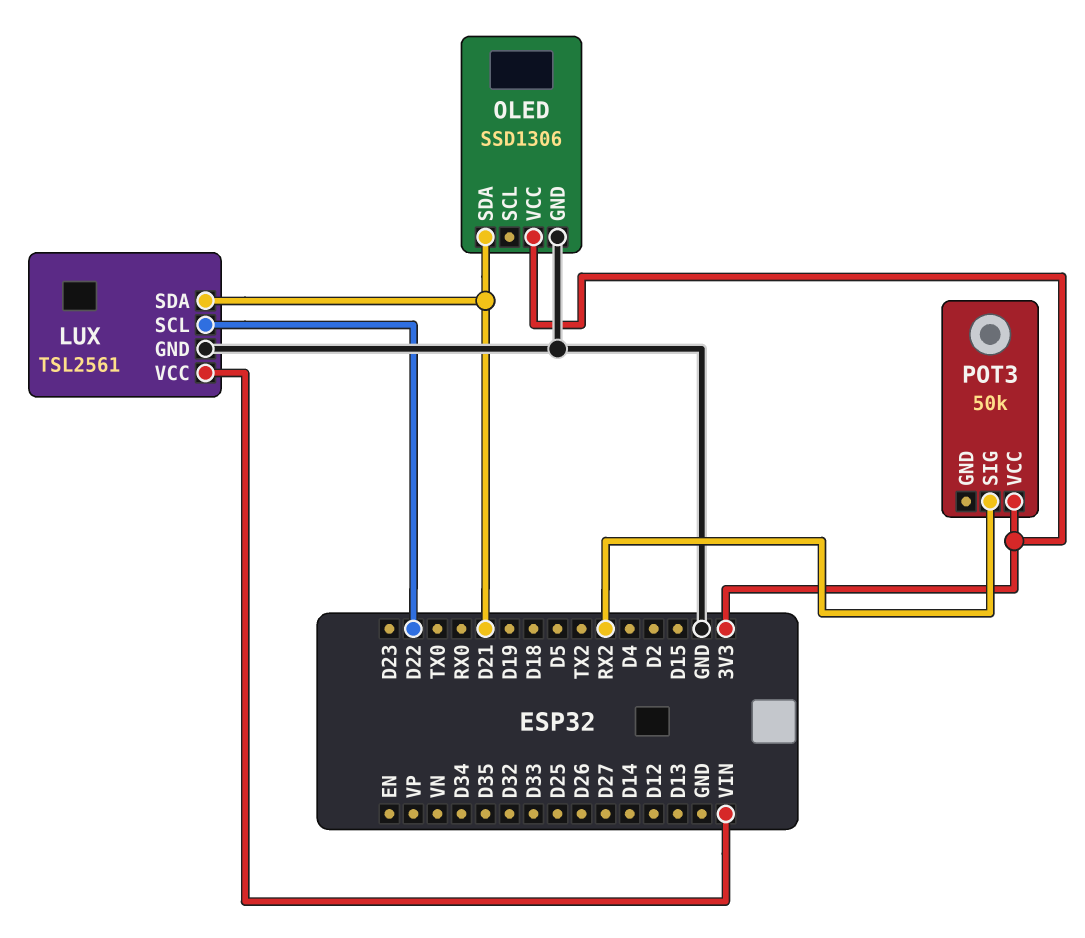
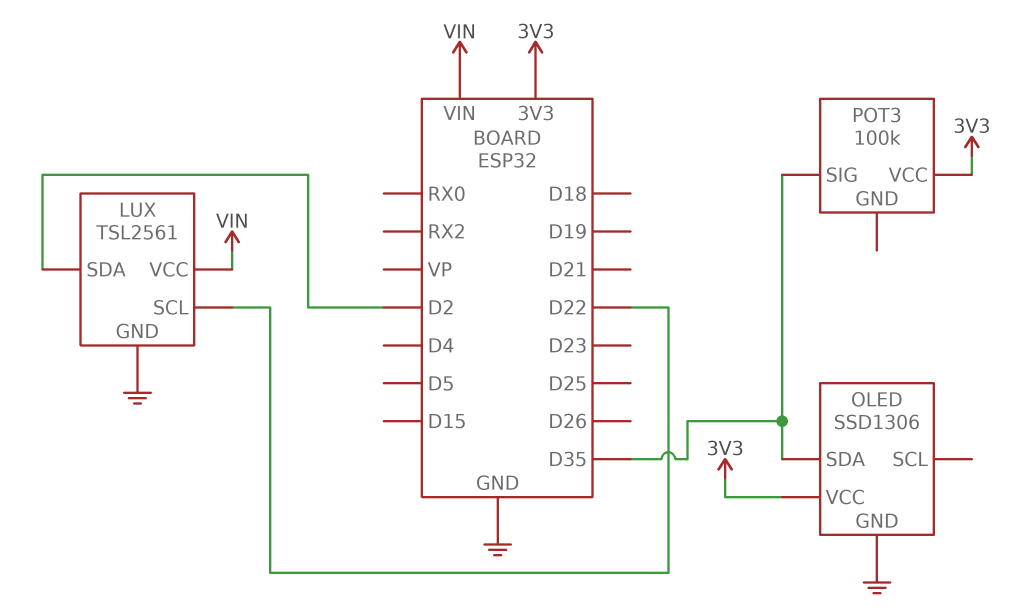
LUX pin SDA: D21 -> D2
OLED pin SDA: D21 -> D35
POT3: 50k -> 100k
POT3 pin SIG: RX2 -> D35

